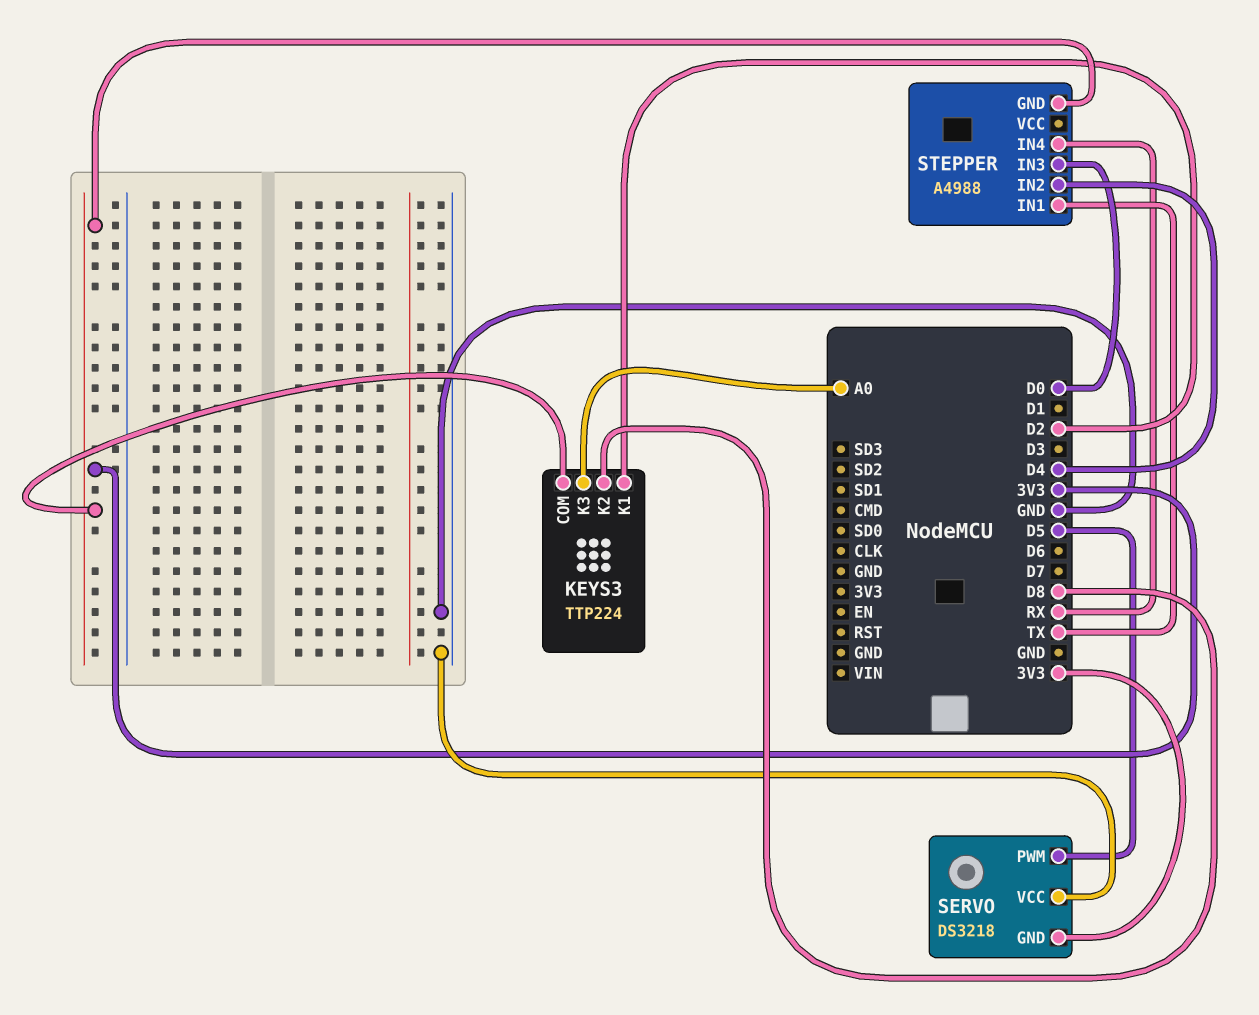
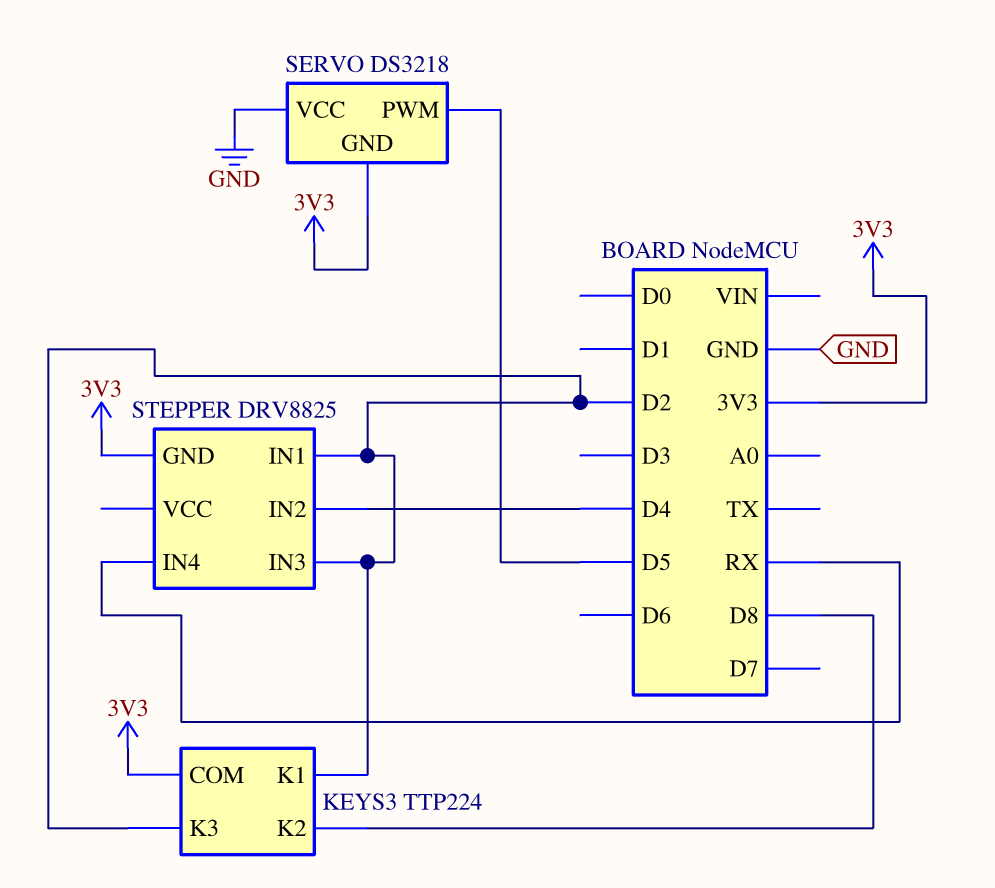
KEYS3 pin K3: A0 -> D2
STEPPER: A4988 -> DRV8825
STEPPER pin IN1: TX -> D2
STEPPER pin IN3: D0 -> D2

